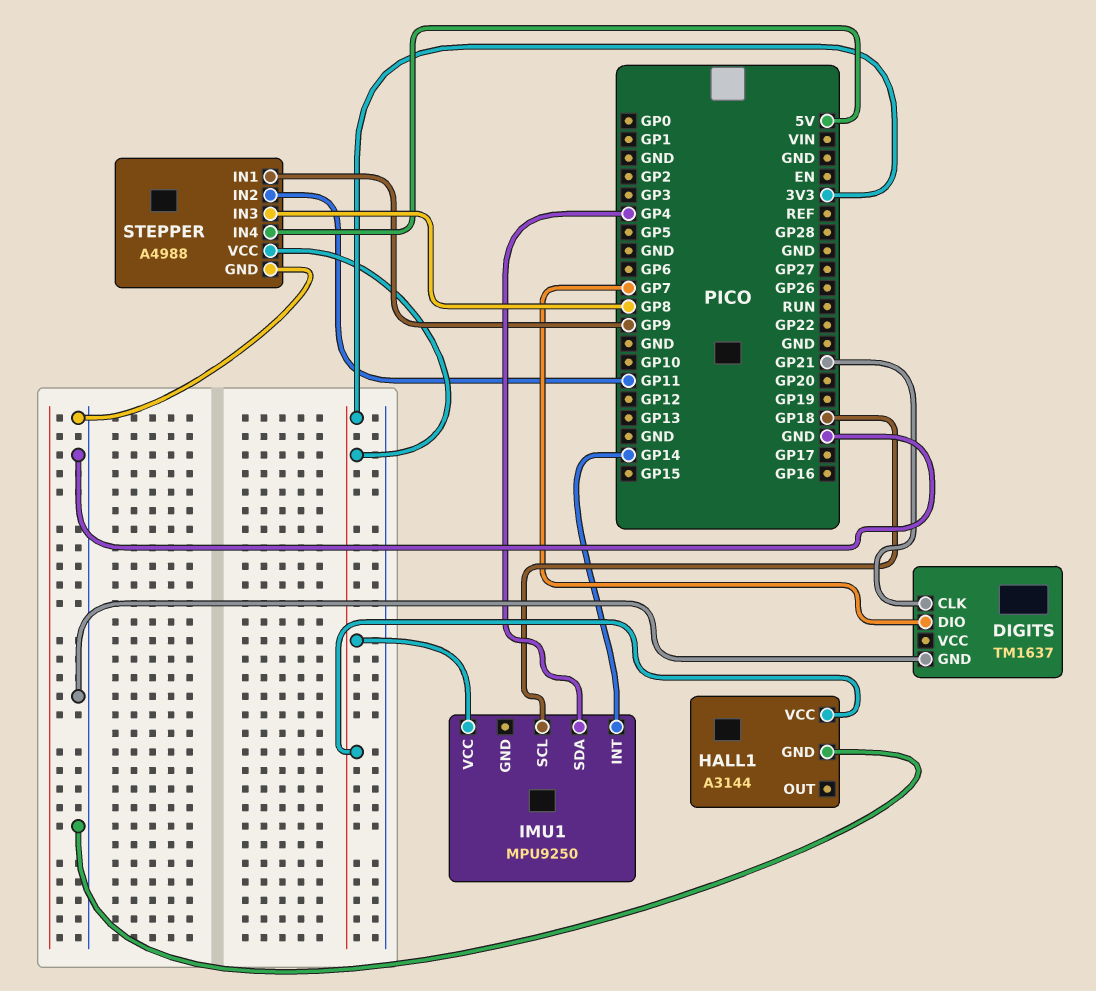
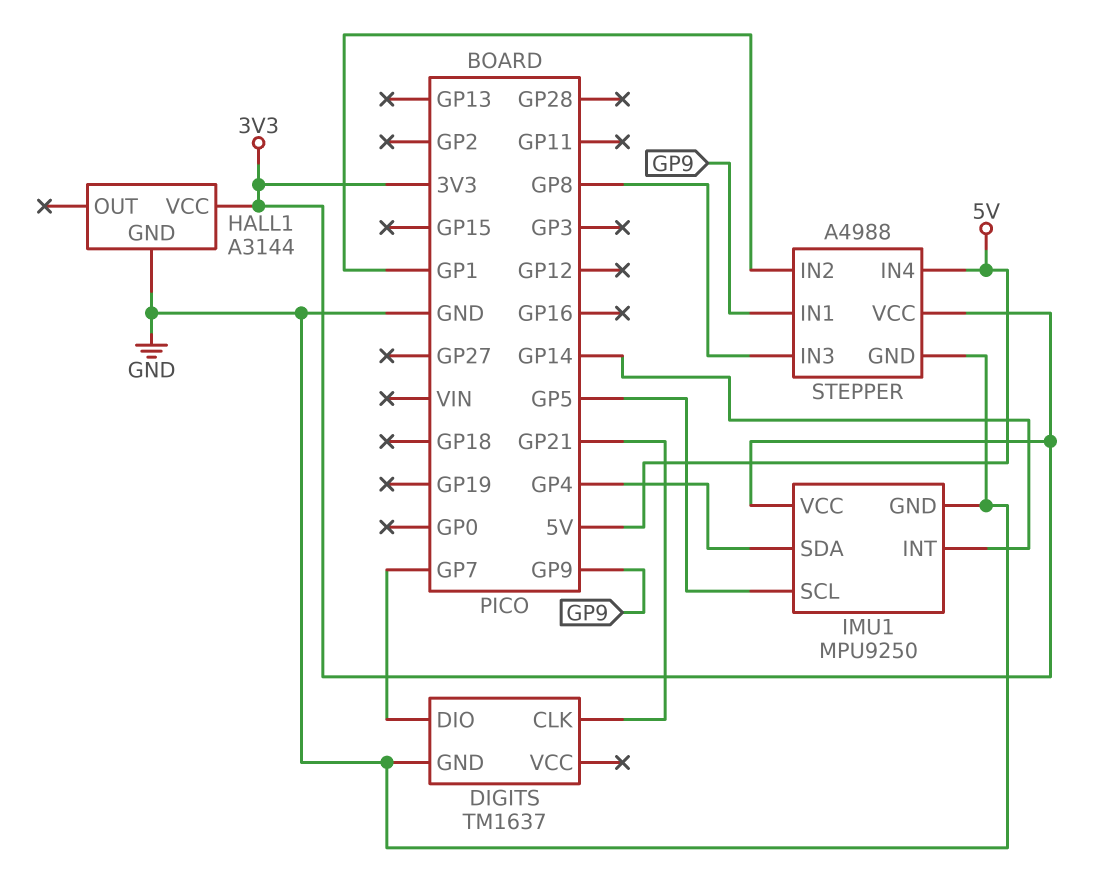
IMU1 pin GND: none -> GND
IMU1 pin SCL: GP18 -> GP5
STEPPER pin IN2: GP11 -> GP1

